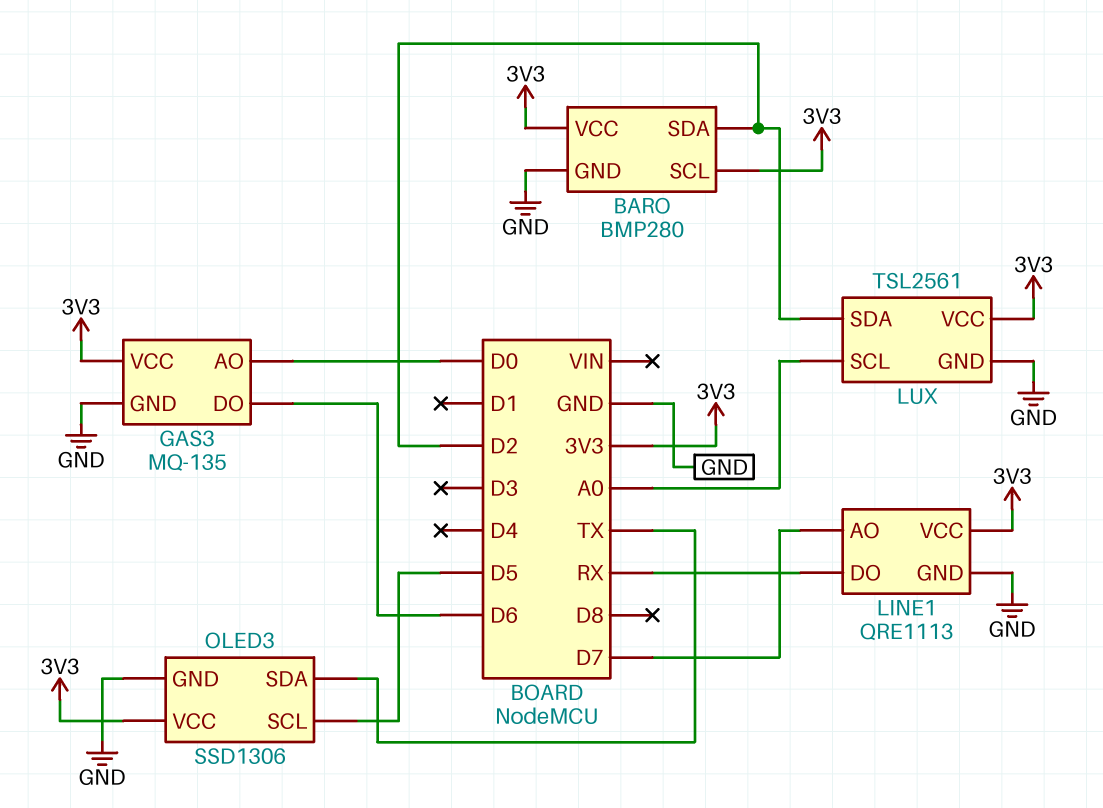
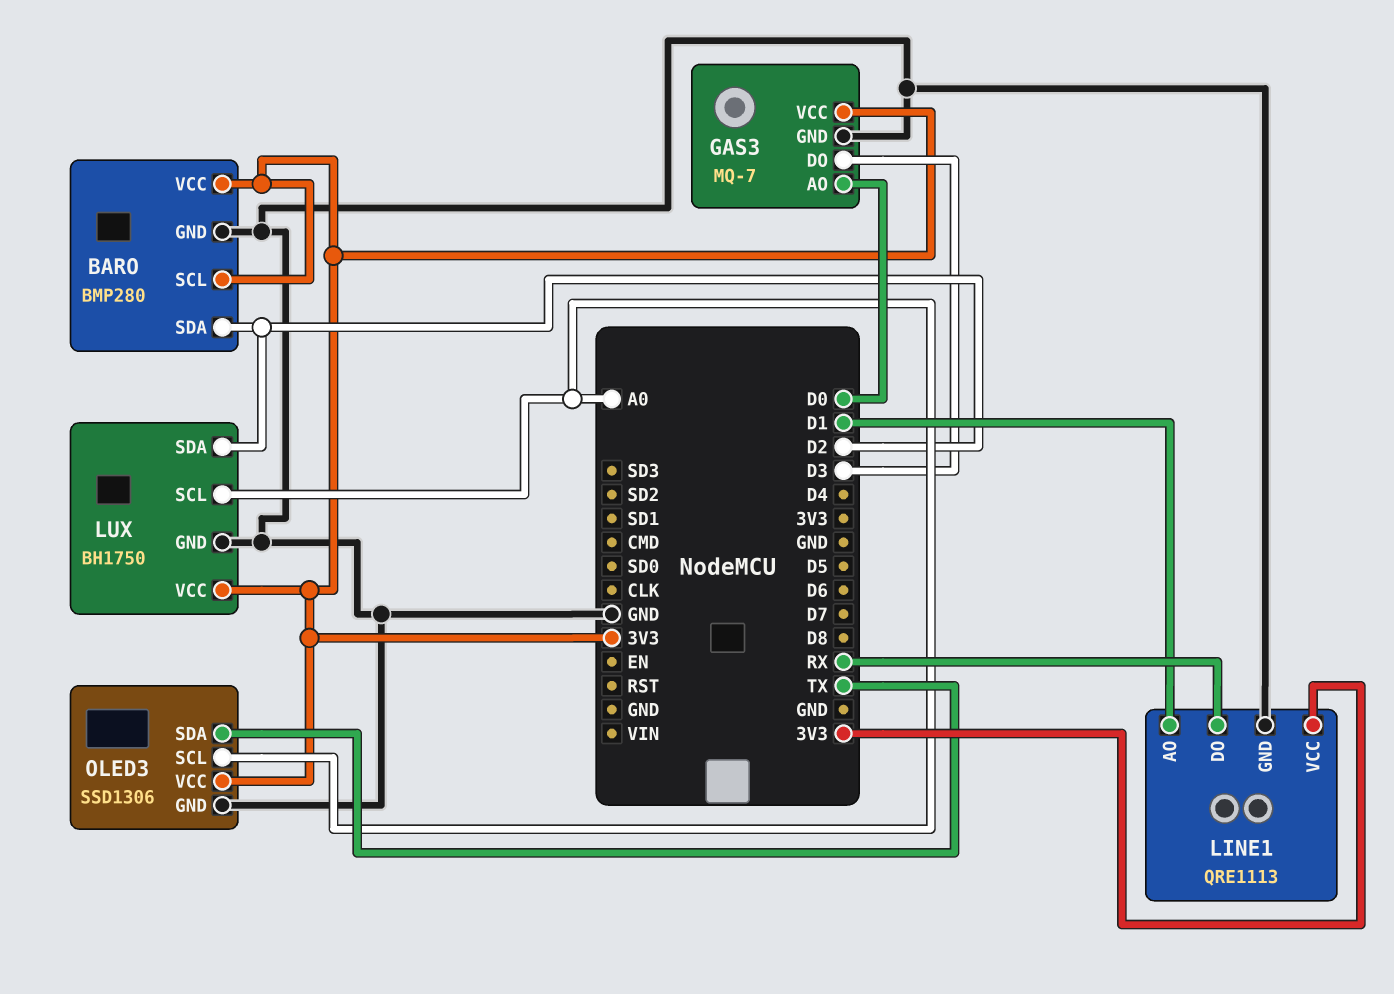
GAS3: MQ-135 -> MQ-7
GAS3 pin DO: D6 -> D3
LINE1 pin AO: D7 -> D1
LUX: TSL2561 -> BH1750
OLED3 pin SCL: D5 -> A0

